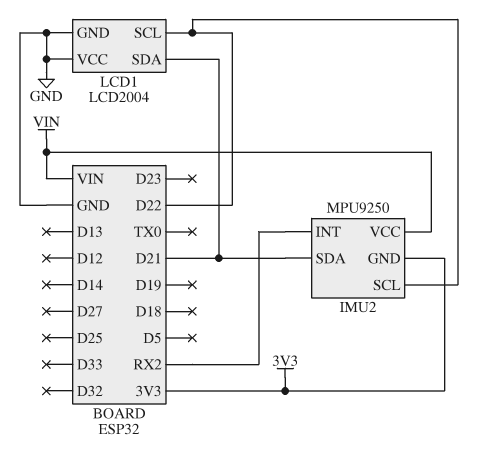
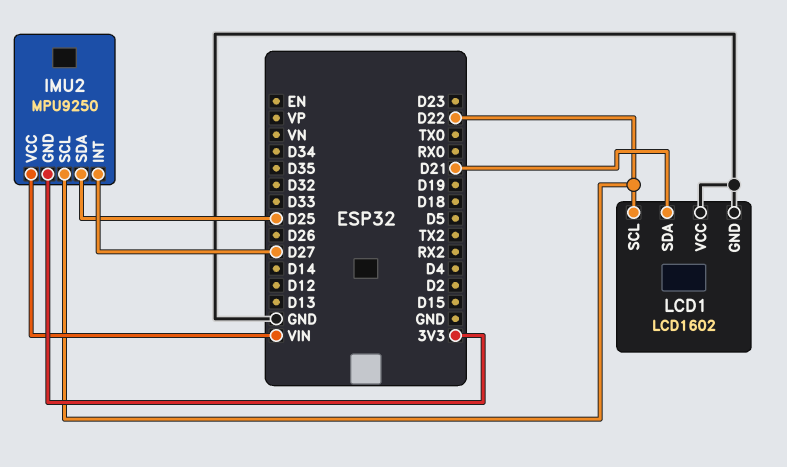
IMU2 pin INT: RX2 -> D27
IMU2 pin SDA: D21 -> D25
LCD1: LCD2004 -> LCD1602

